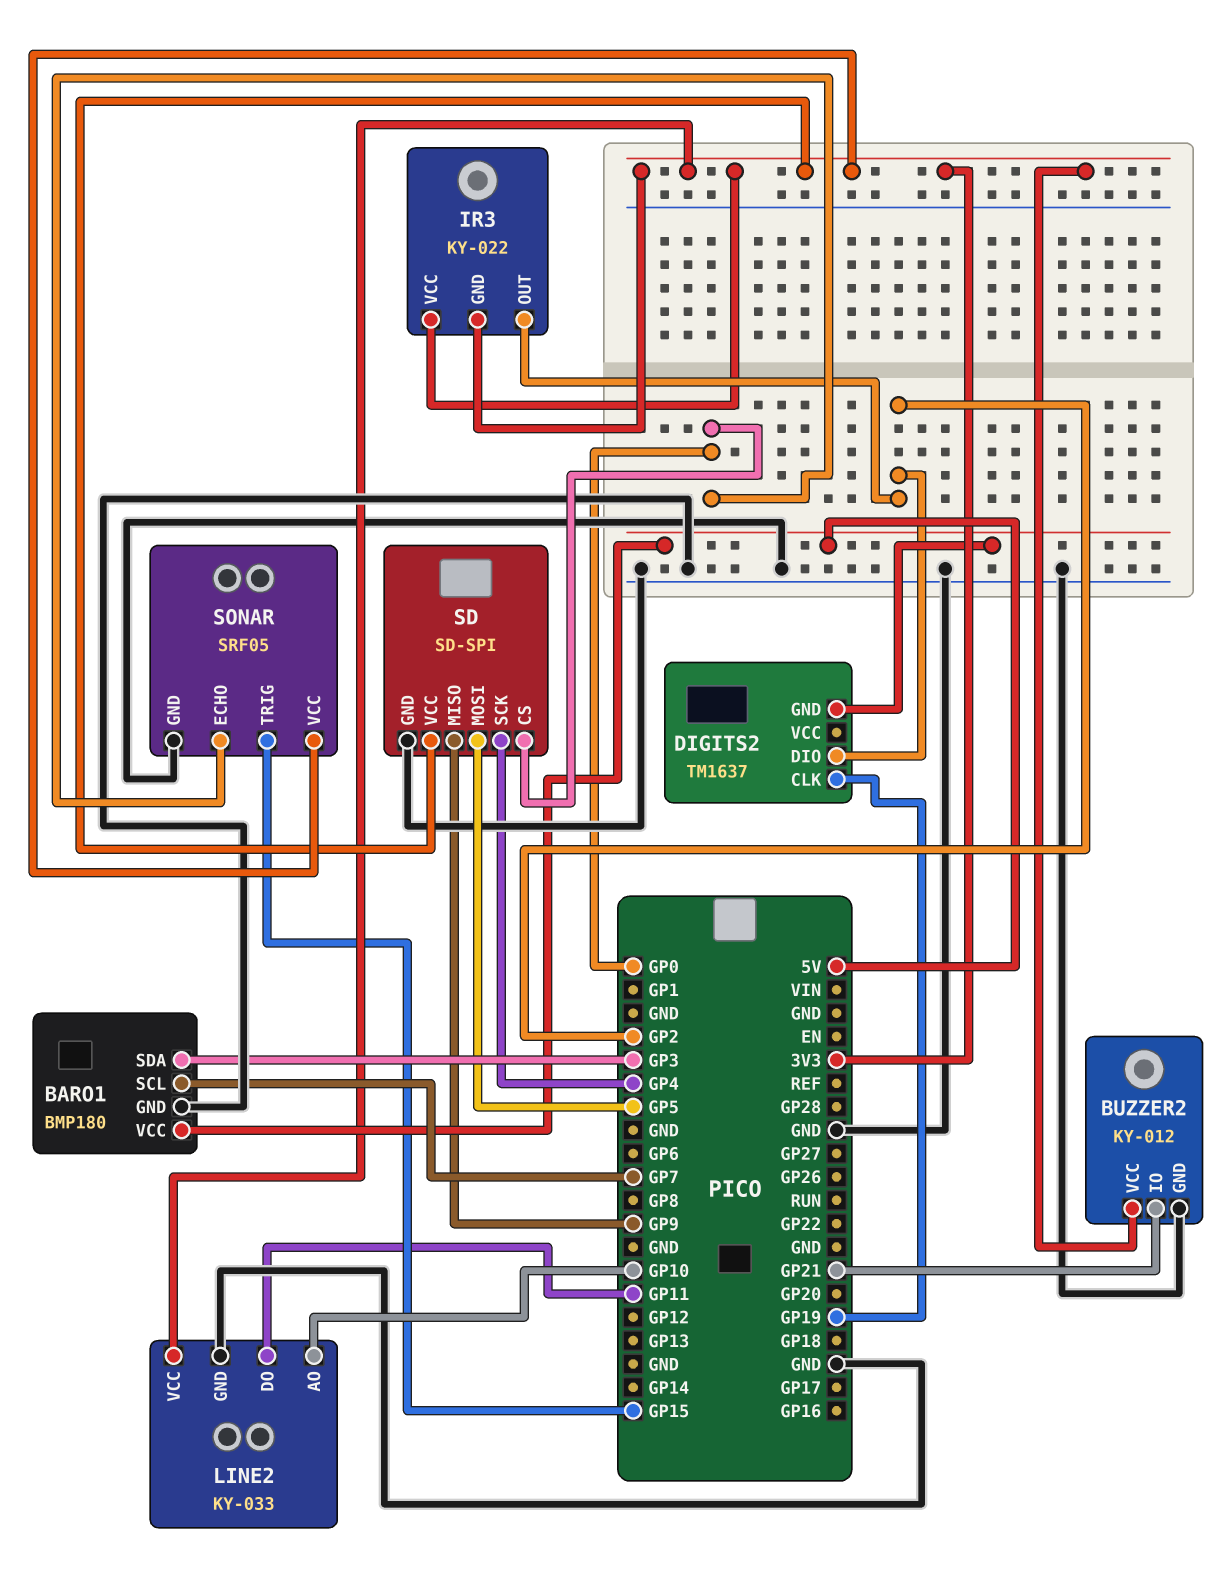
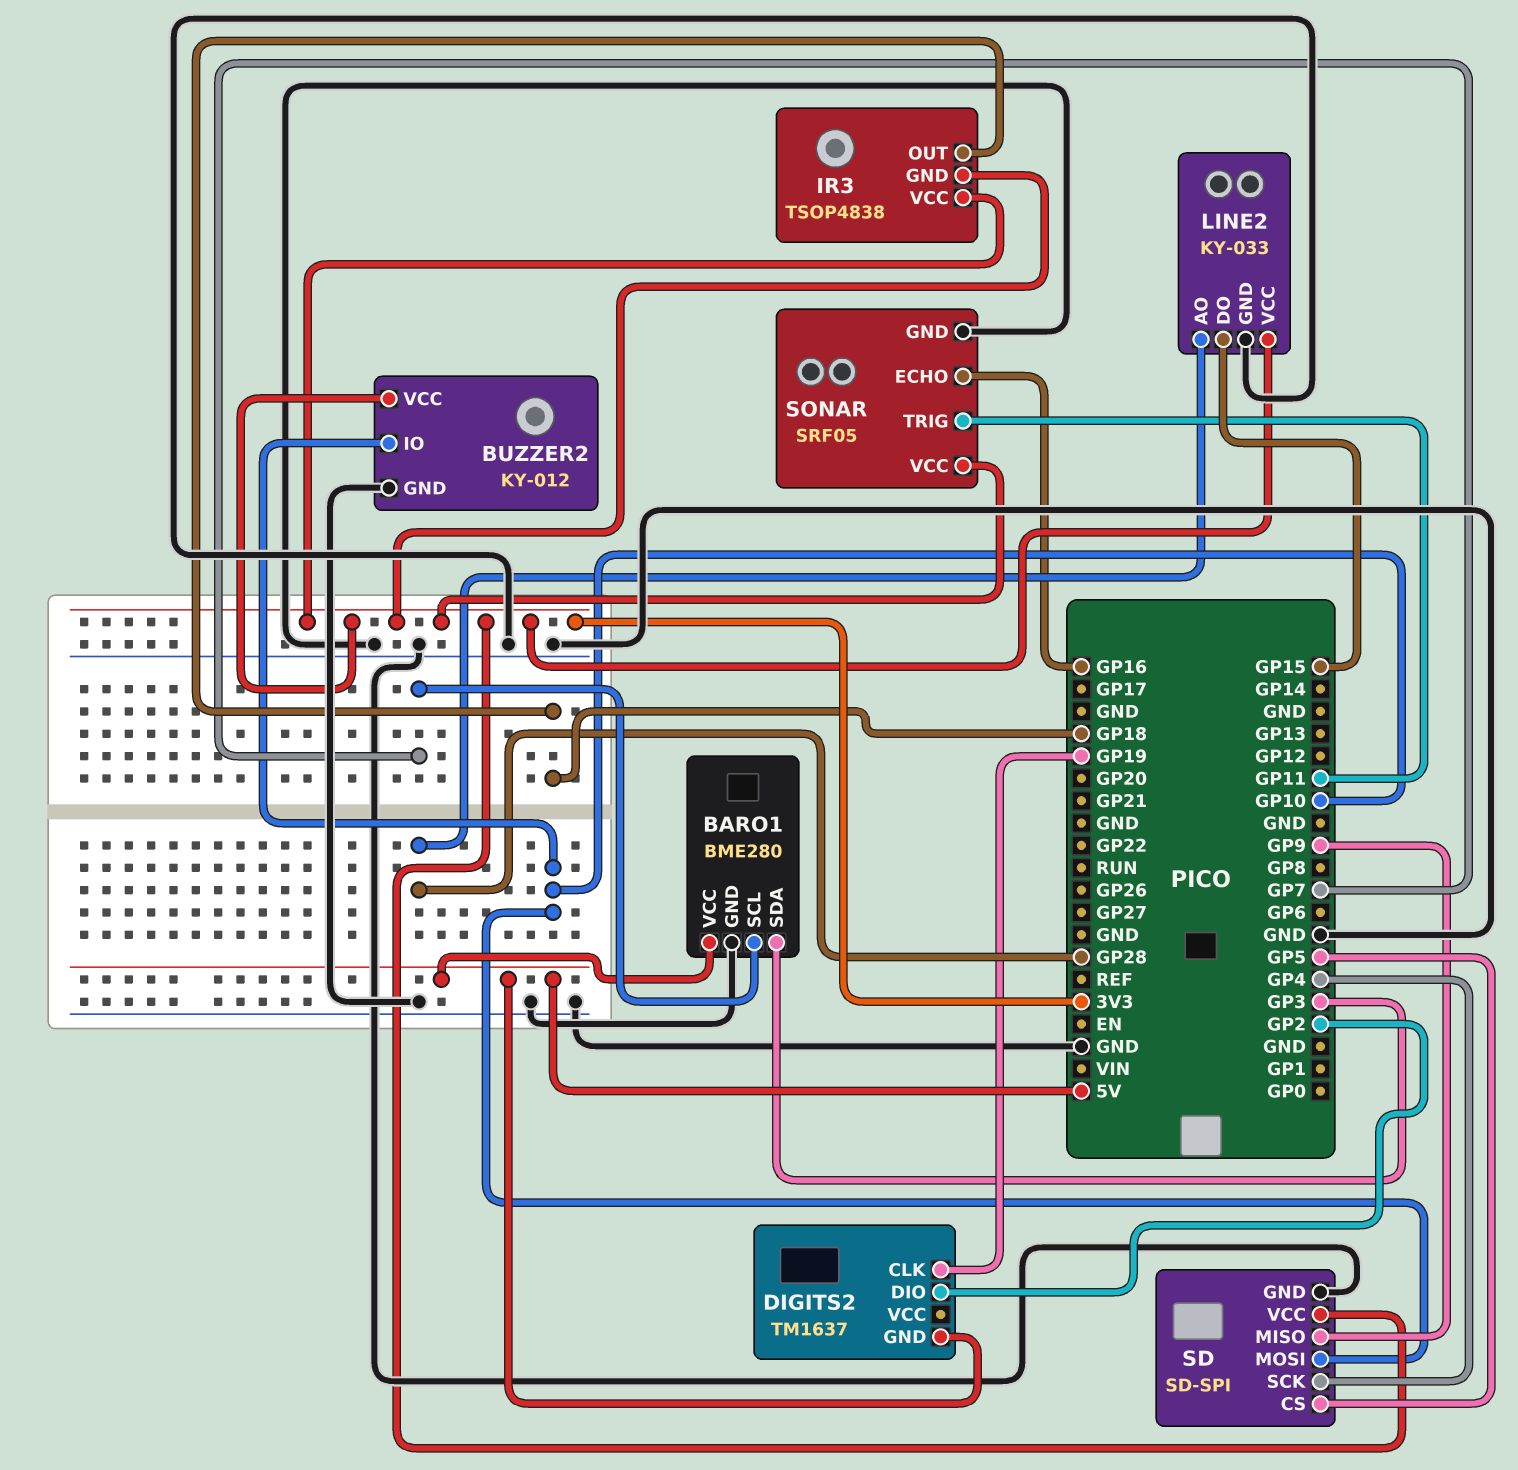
BARO1: BMP180 -> BME280
BUZZER2 pin IO: GP21 -> GP10
IR3: KY-022 -> TSOP4838
IR3 pin OUT: GP2 -> GP18
LINE2 pin AO: GP10 -> GP28
LINE2 pin DO: GP11 -> GP15
SD pin CS: GP0 -> GP5
SD pin MOSI: GP5 -> GP10
SONAR pin ECHO: GP0 -> GP16
SONAR pin TRIG: GP15 -> GP11

